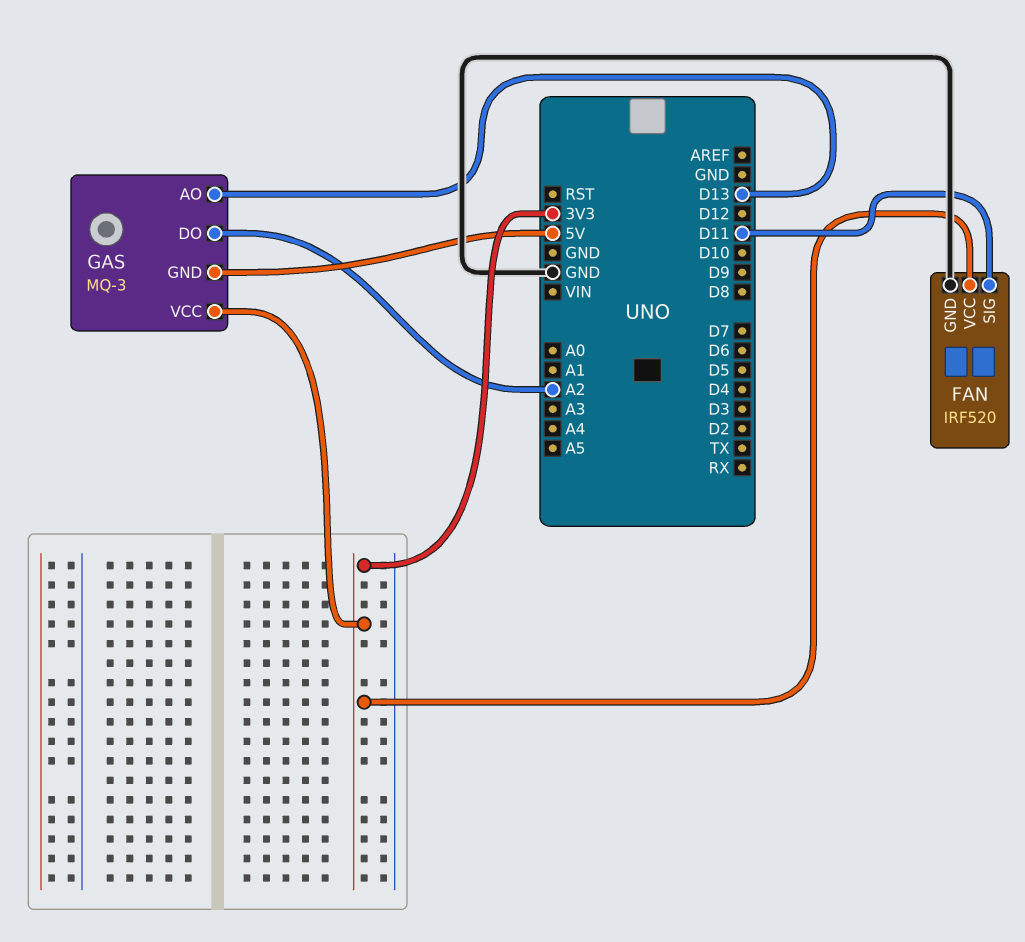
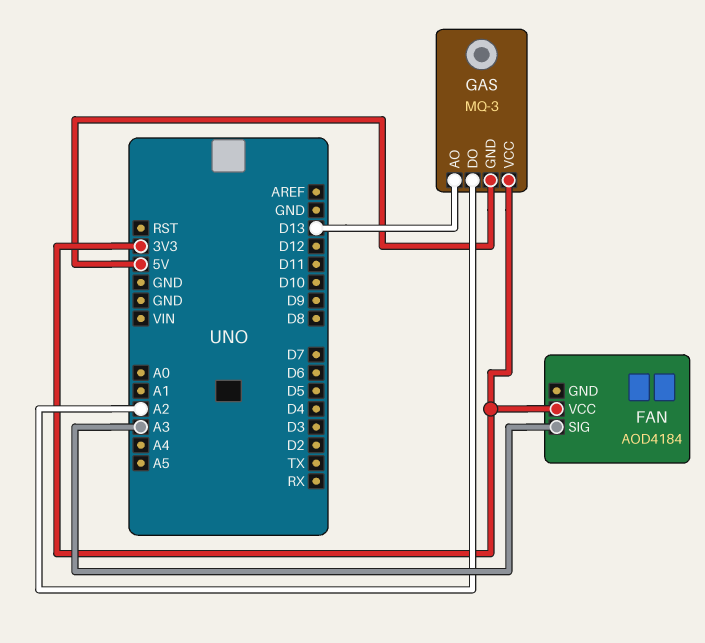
FAN: IRF520 -> AOD4184
FAN pin GND: GND -> none
FAN pin SIG: D11 -> A3

